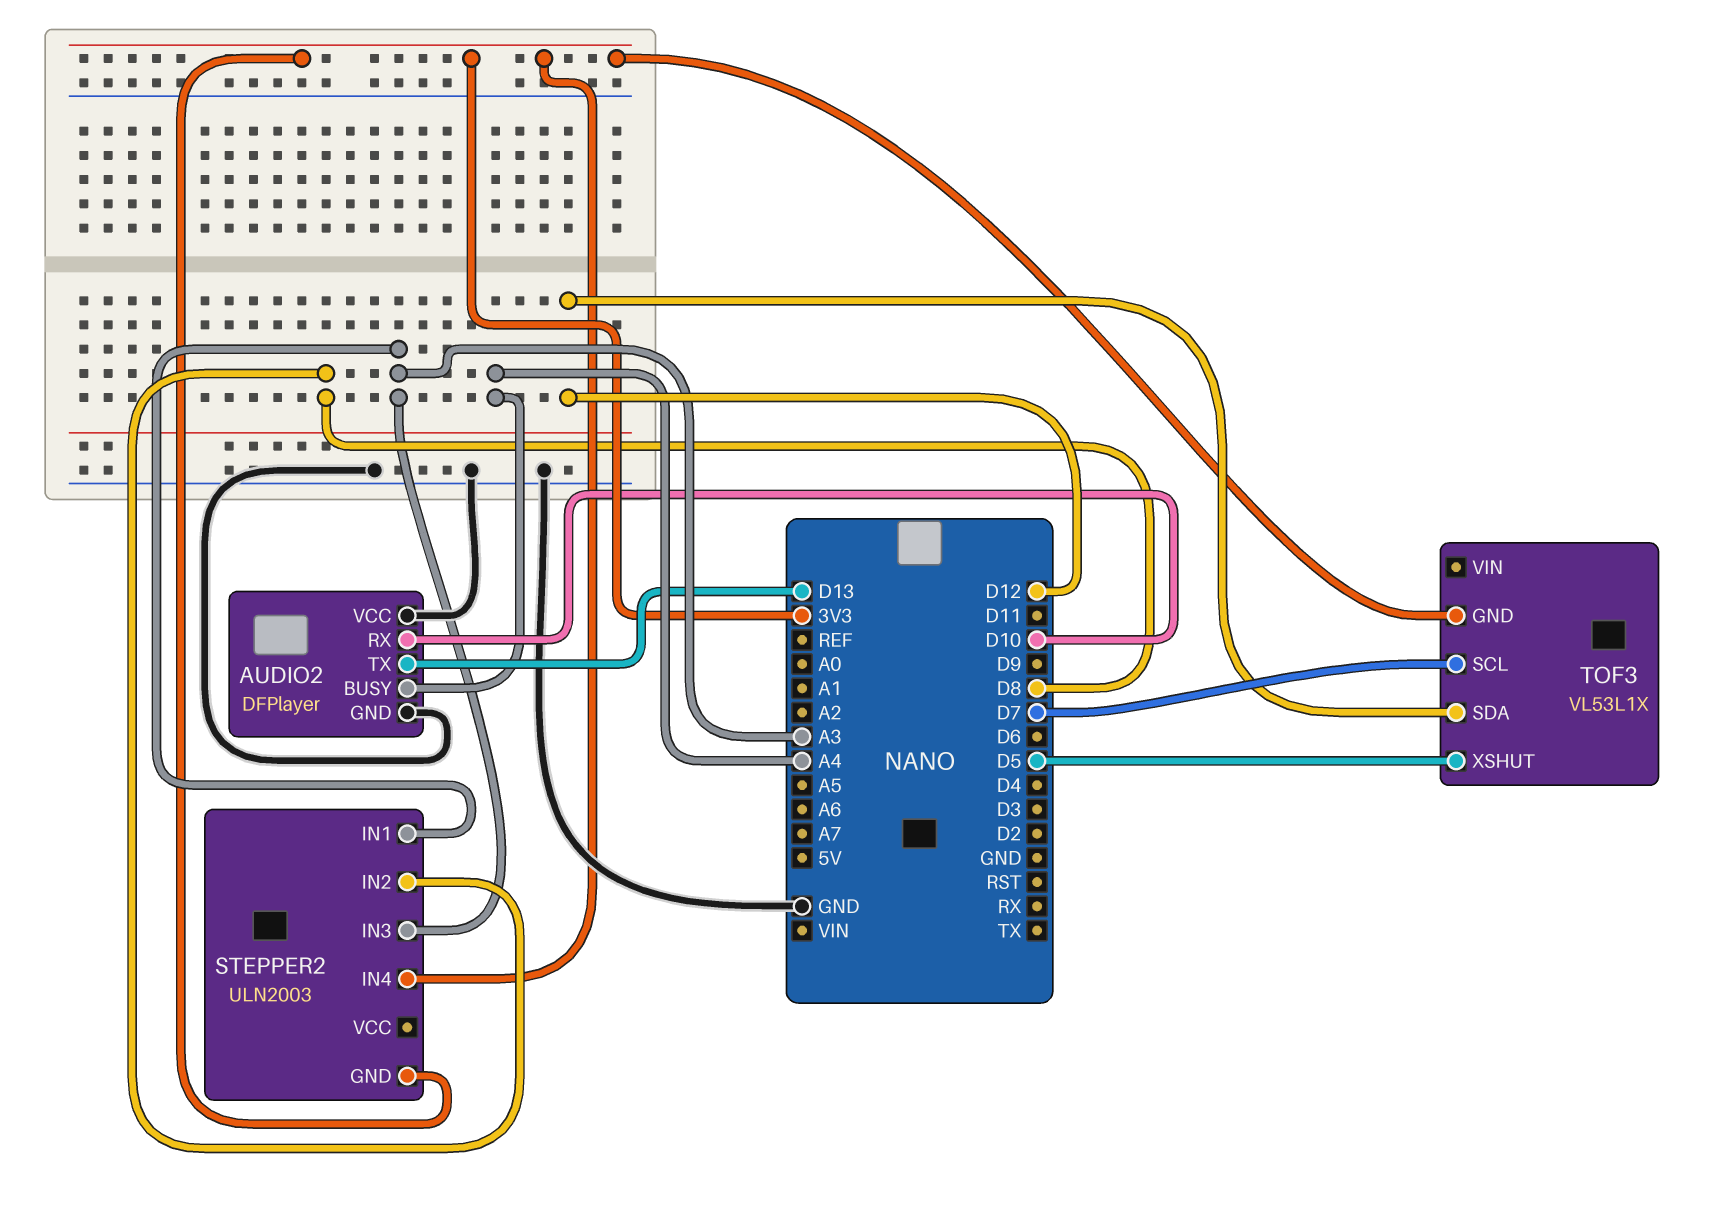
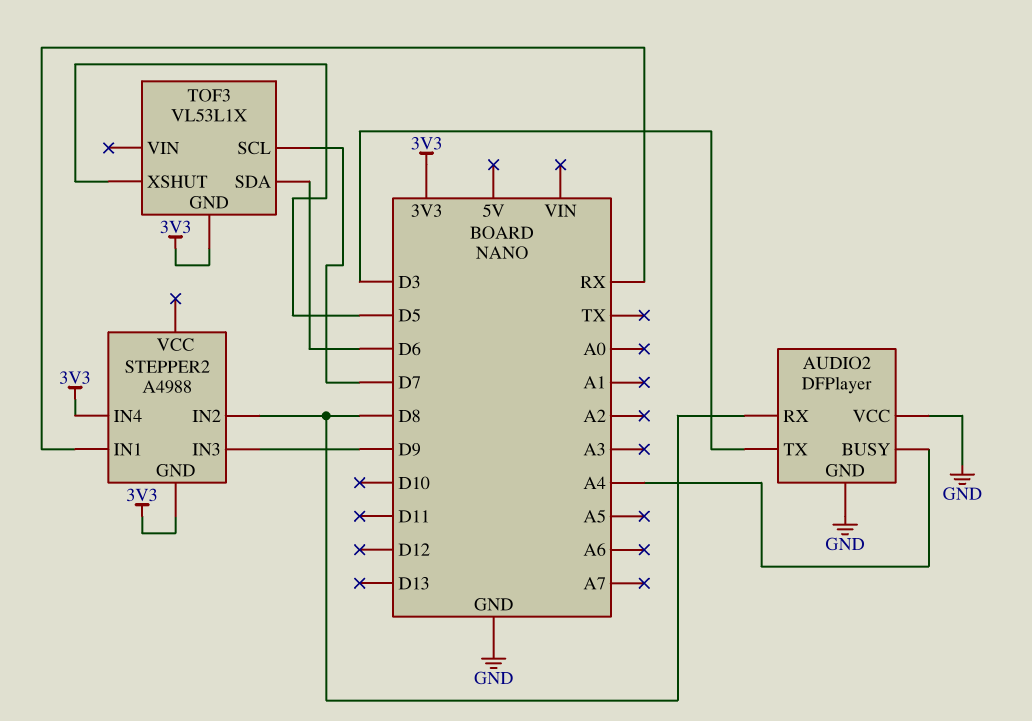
AUDIO2 pin RX: D10 -> D8
AUDIO2 pin TX: D13 -> D3
STEPPER2: ULN2003 -> A4988
STEPPER2 pin IN1: A3 -> RX
STEPPER2 pin IN3: A3 -> D9
TOF3 pin SDA: D12 -> D6

